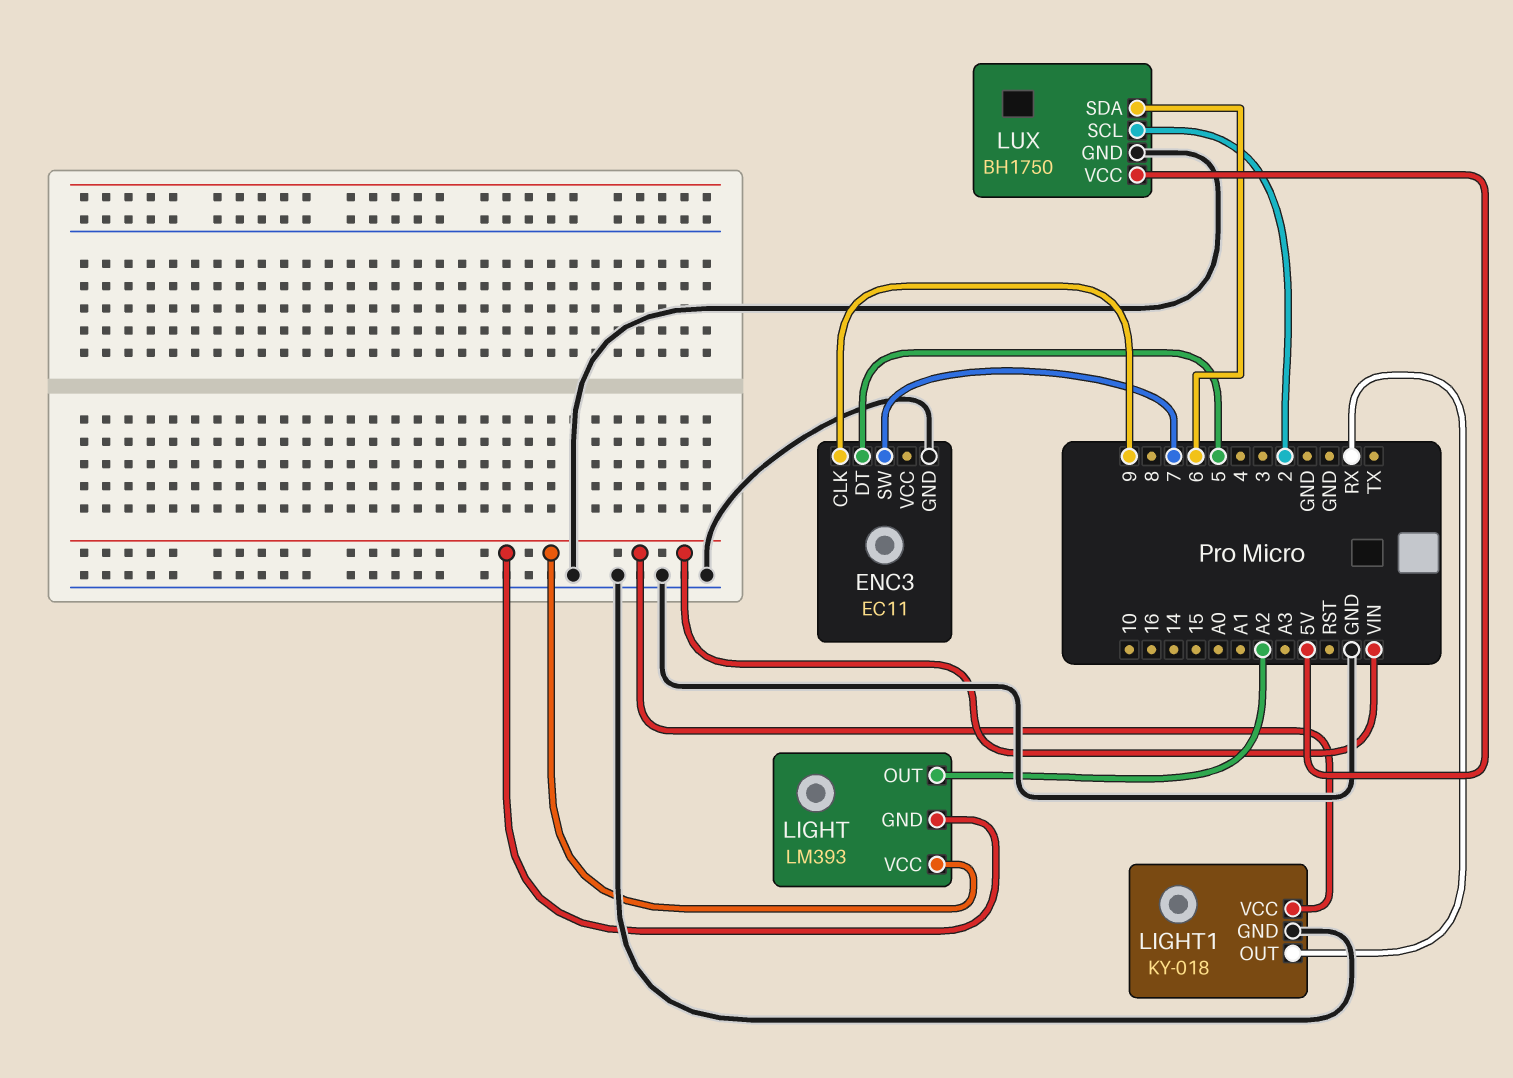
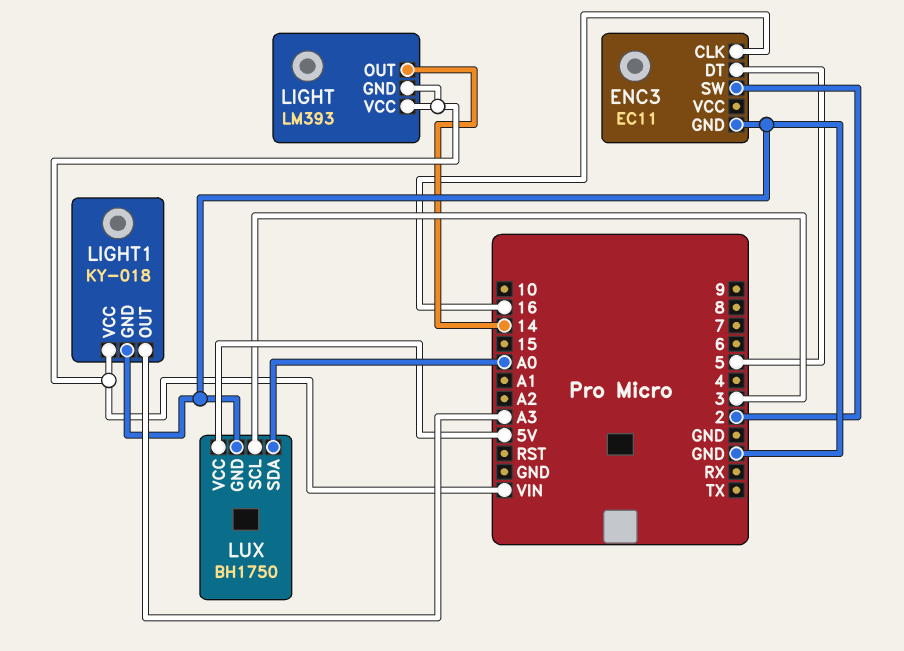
ENC3 pin CLK: 9 -> 16
ENC3 pin SW: 7 -> 2
LIGHT pin OUT: A2 -> 14
LIGHT1 pin OUT: RX -> A3
LUX pin SCL: 2 -> 3
LUX pin SDA: 6 -> A0

